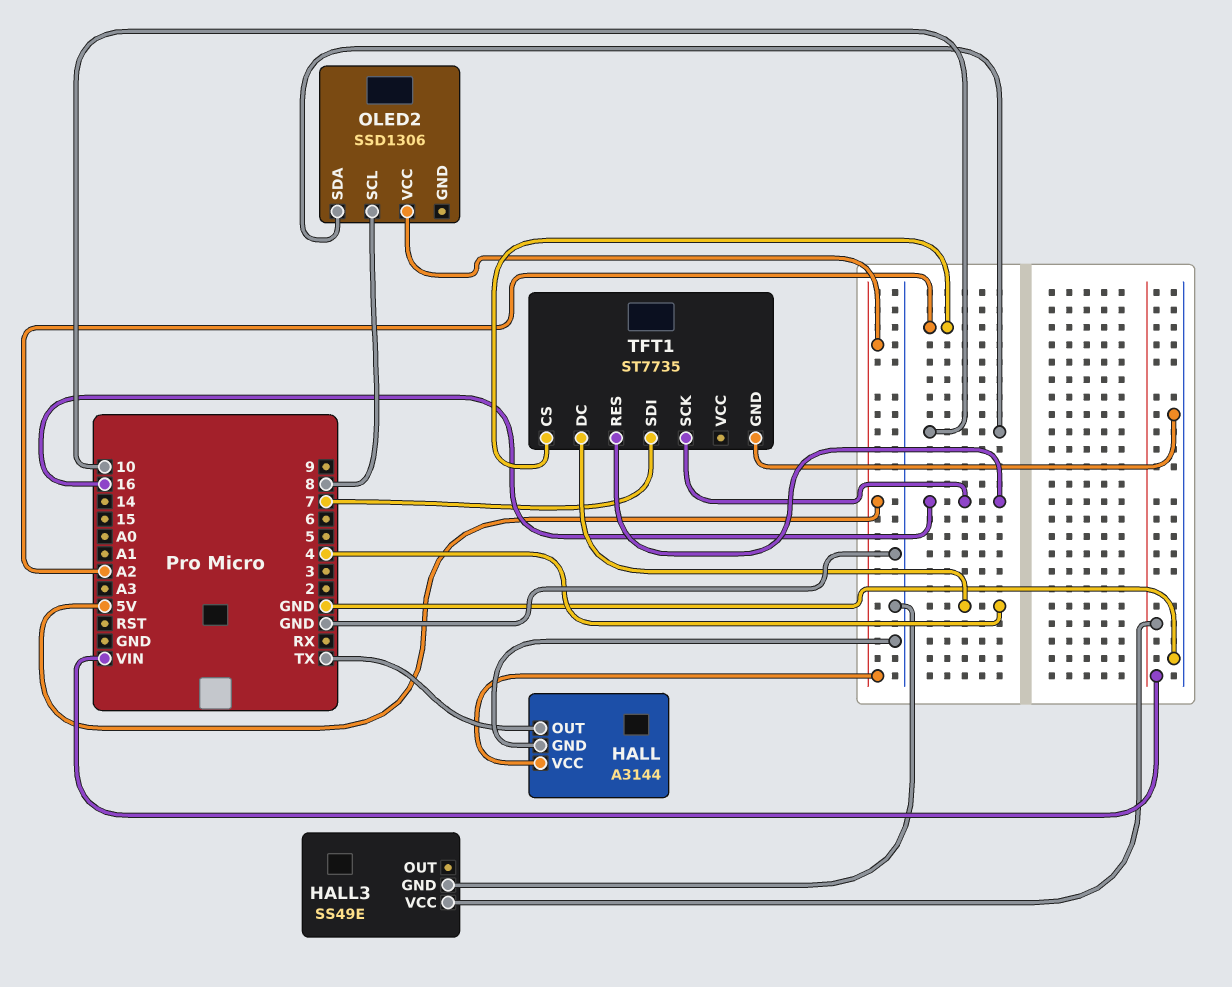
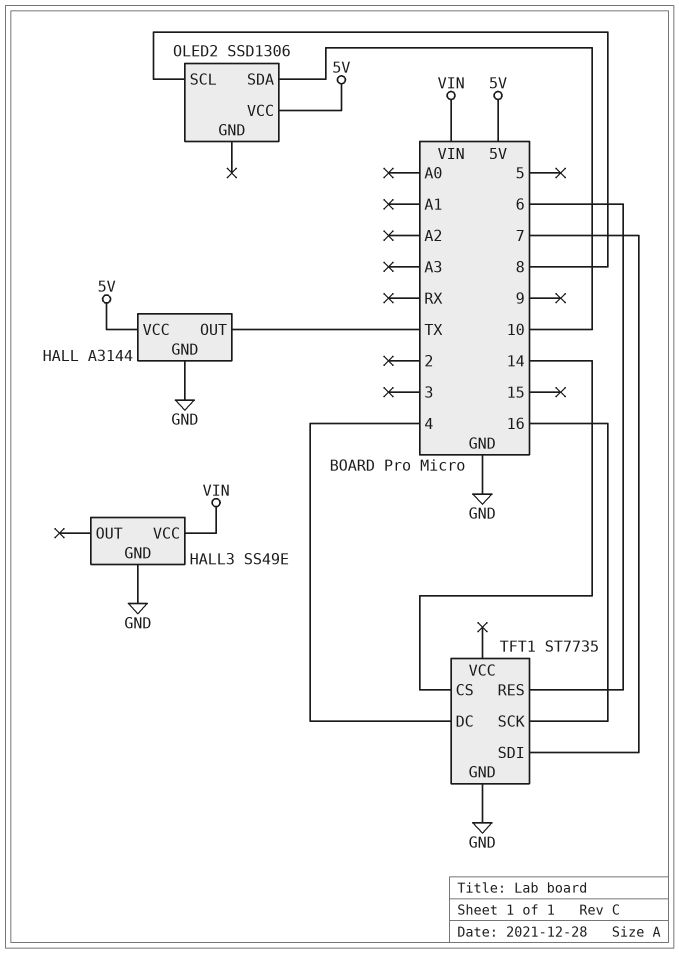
TFT1 pin CS: A2 -> 14
TFT1 pin RES: 16 -> 6

